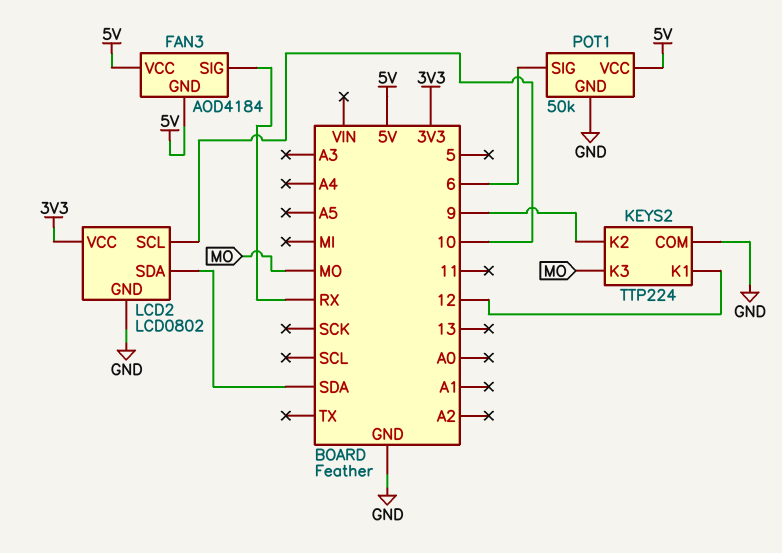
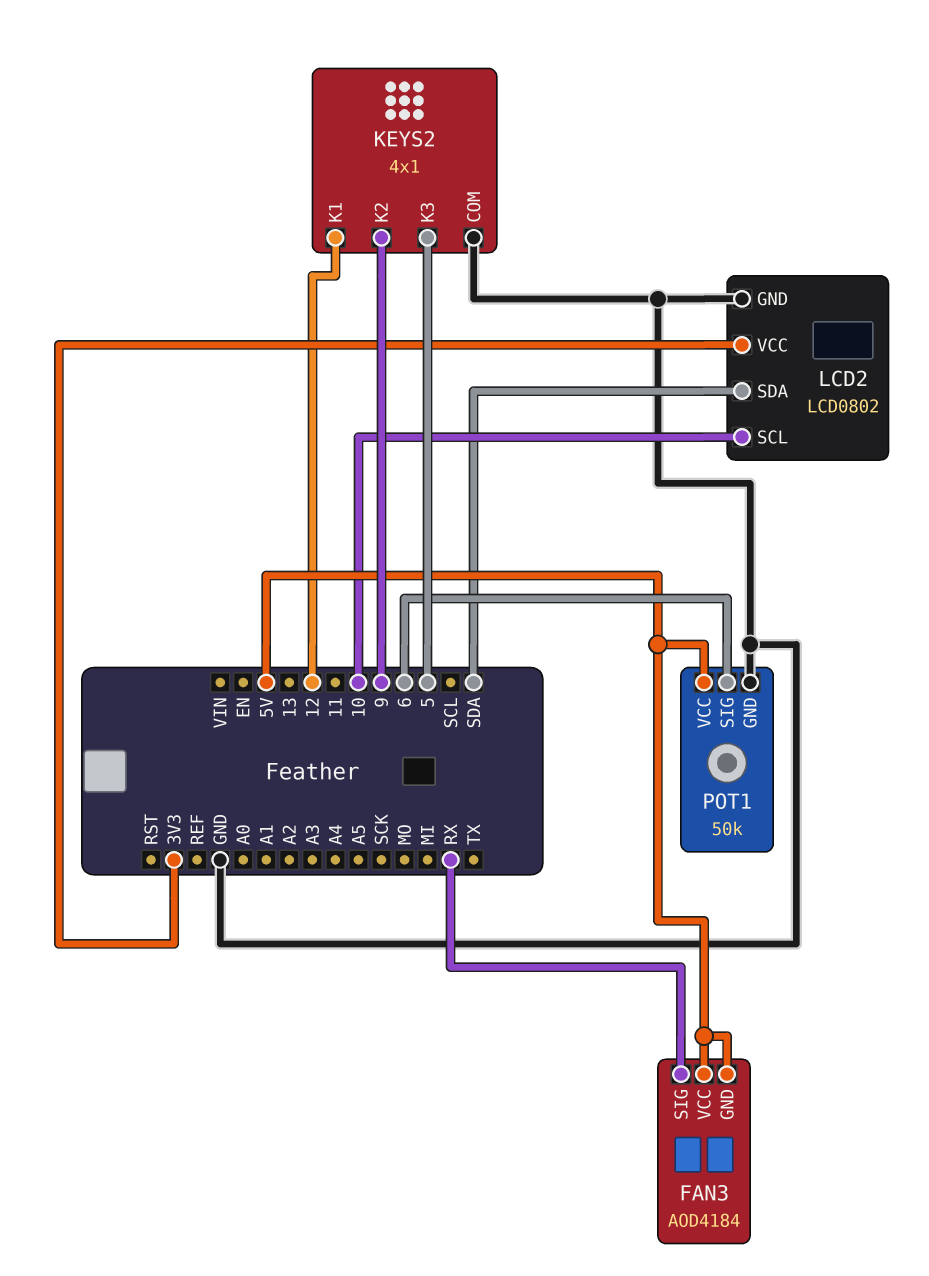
KEYS2: TTP224 -> 4x1
KEYS2 pin K3: MO -> 5

